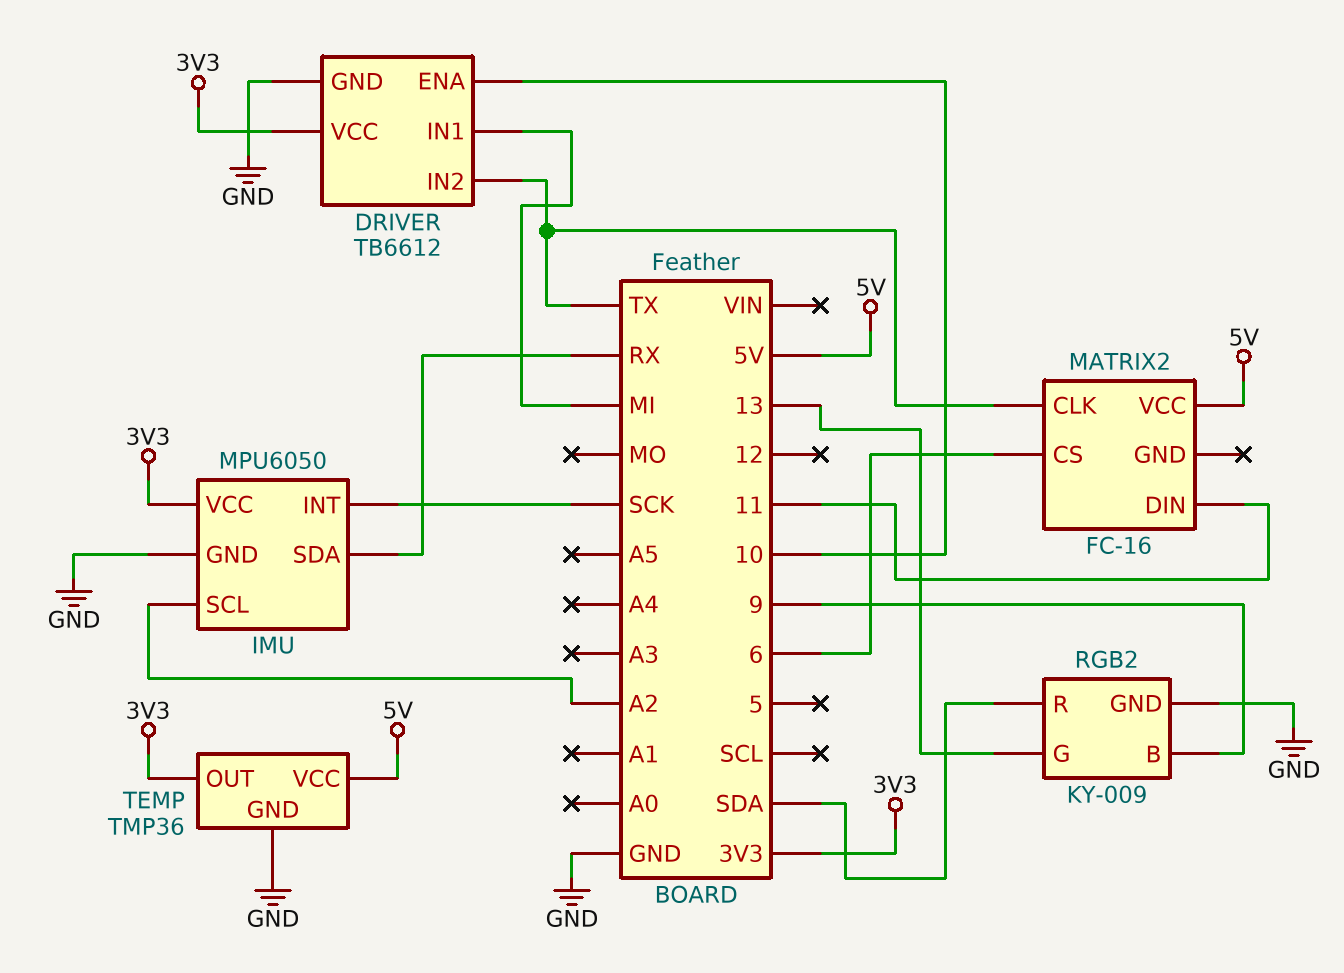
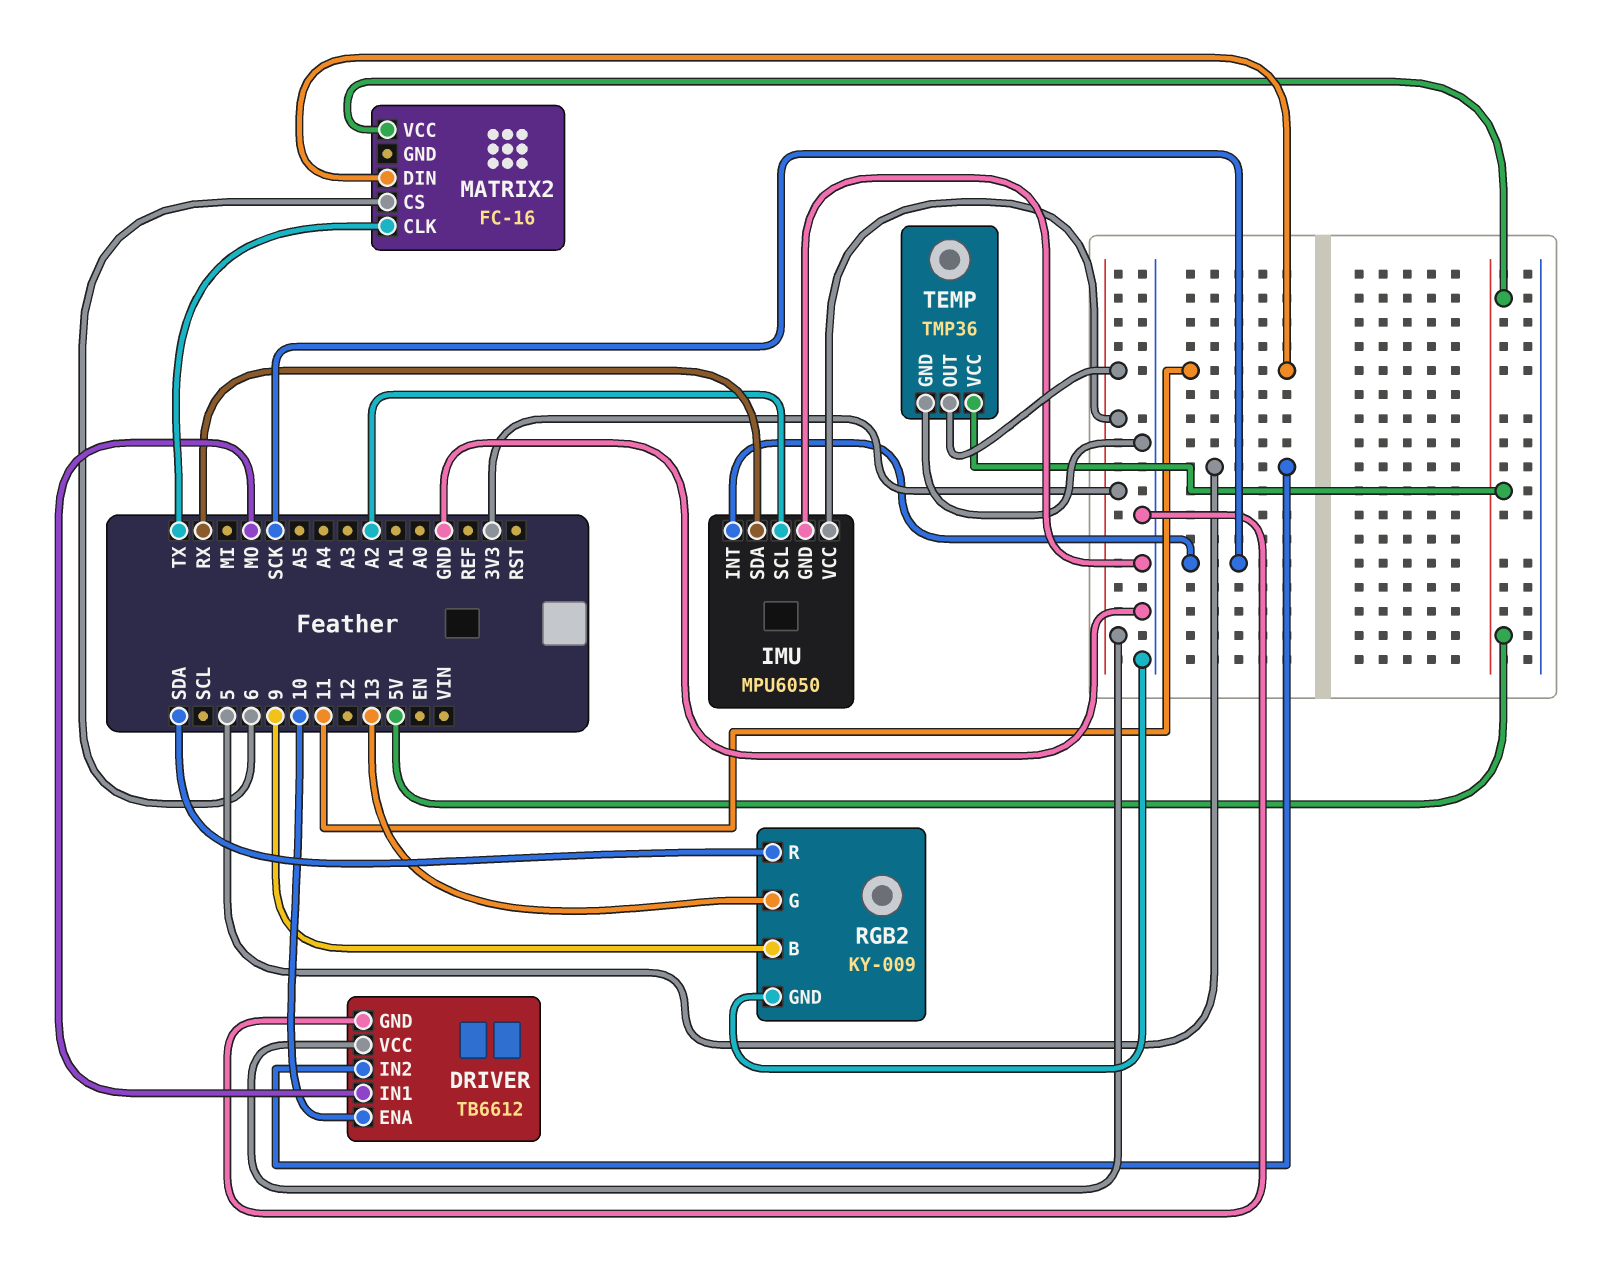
DRIVER pin IN1: MI -> MO
DRIVER pin IN2: TX -> 5

